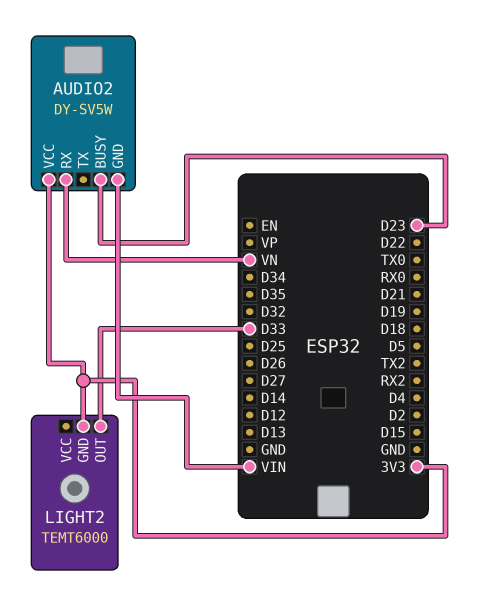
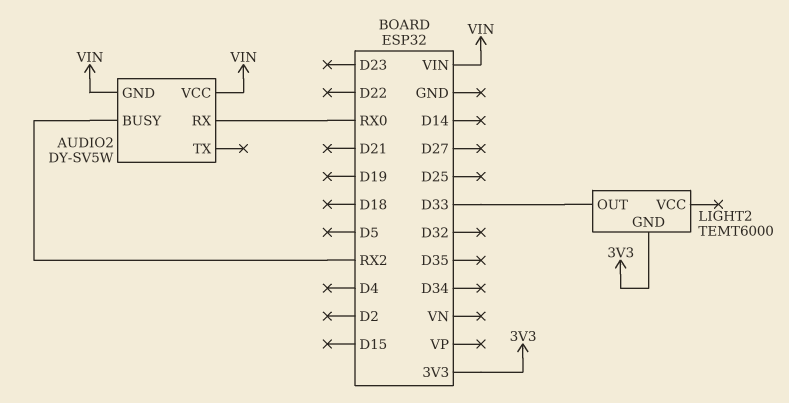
AUDIO2 pin BUSY: D23 -> RX2
AUDIO2 pin RX: VN -> RX0
AUDIO2 pin VCC: 3V3 -> VIN

